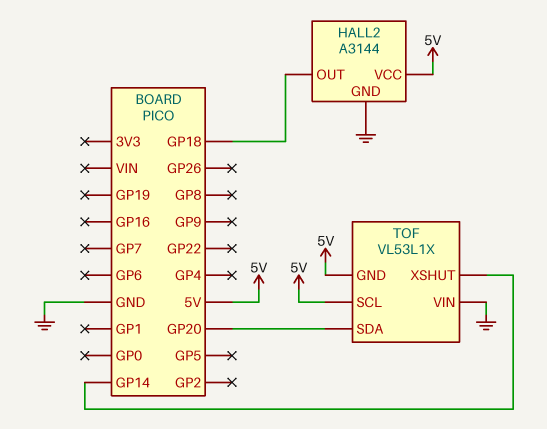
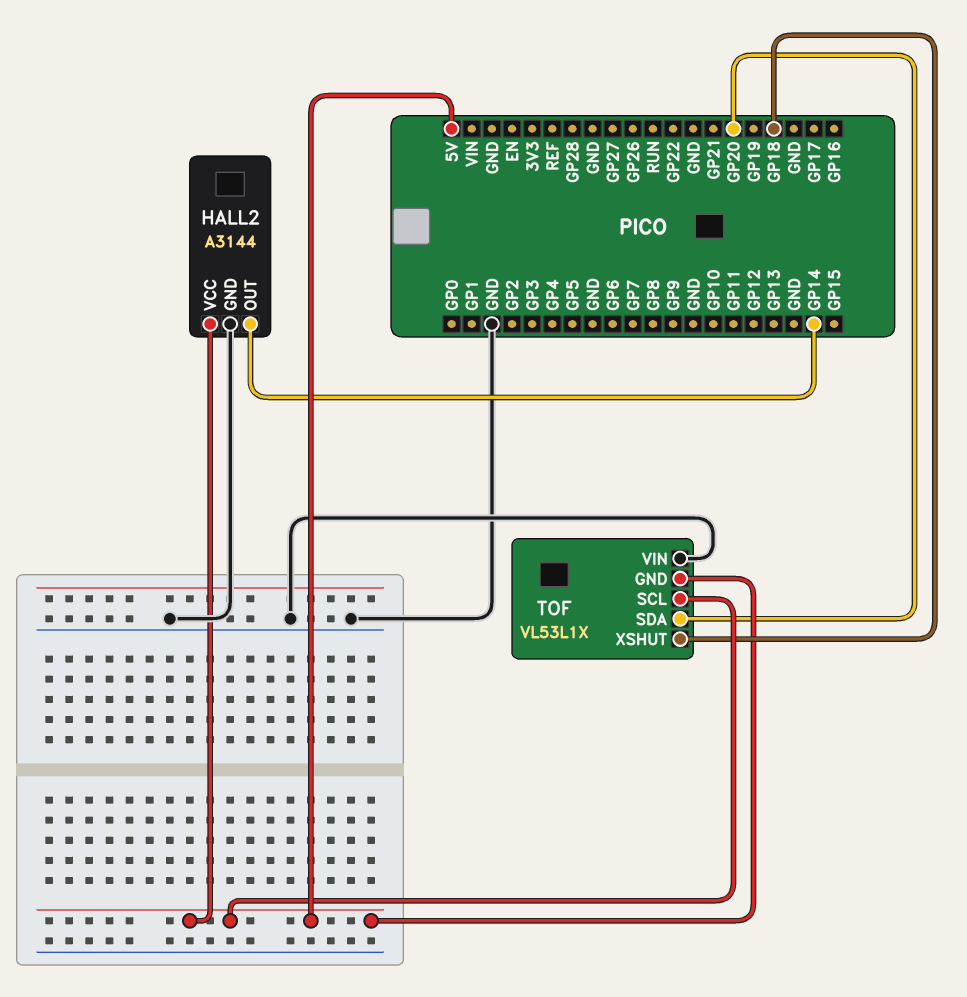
HALL2 pin OUT: GP18 -> GP14
TOF pin XSHUT: GP14 -> GP18

